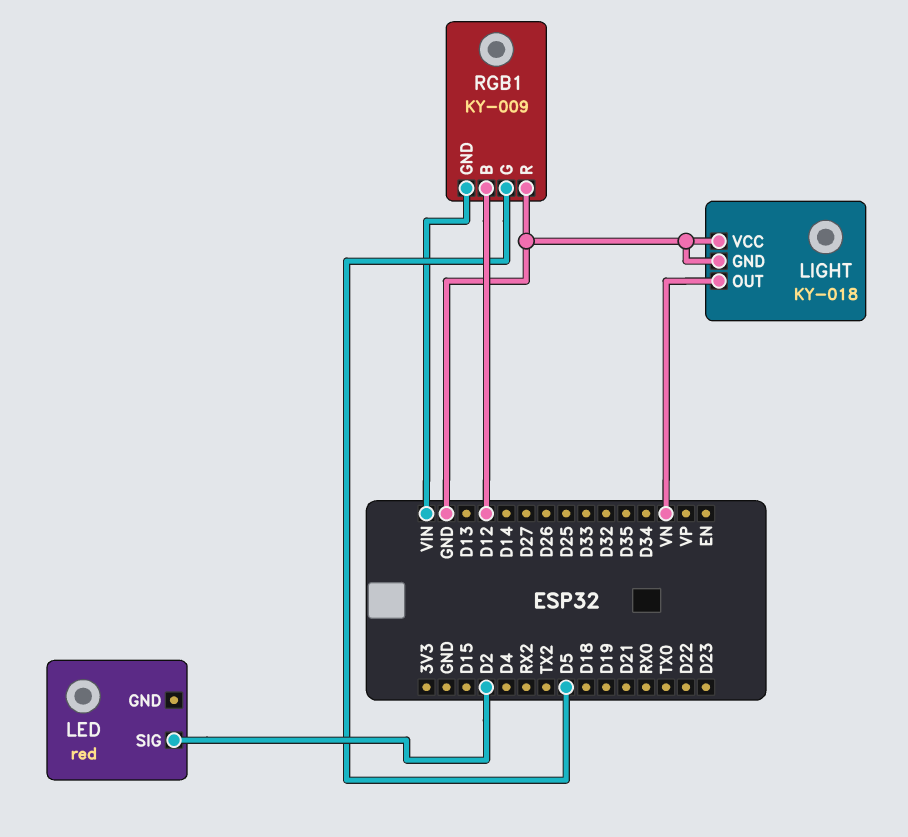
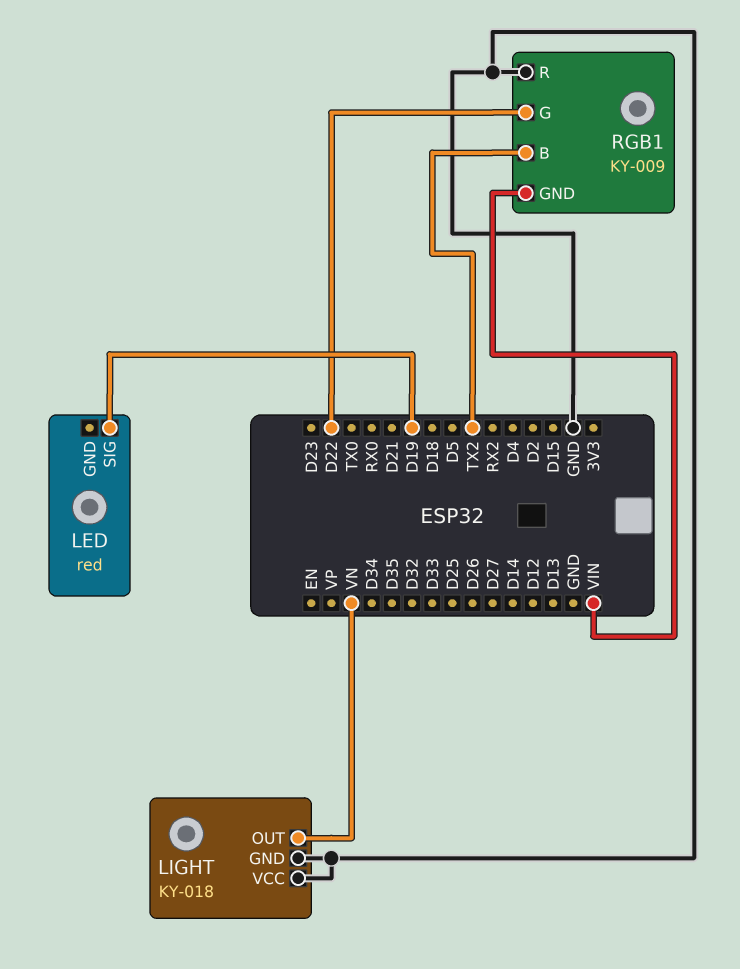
LED pin SIG: D2 -> D19
RGB1 pin B: D12 -> TX2
RGB1 pin G: D5 -> D22

